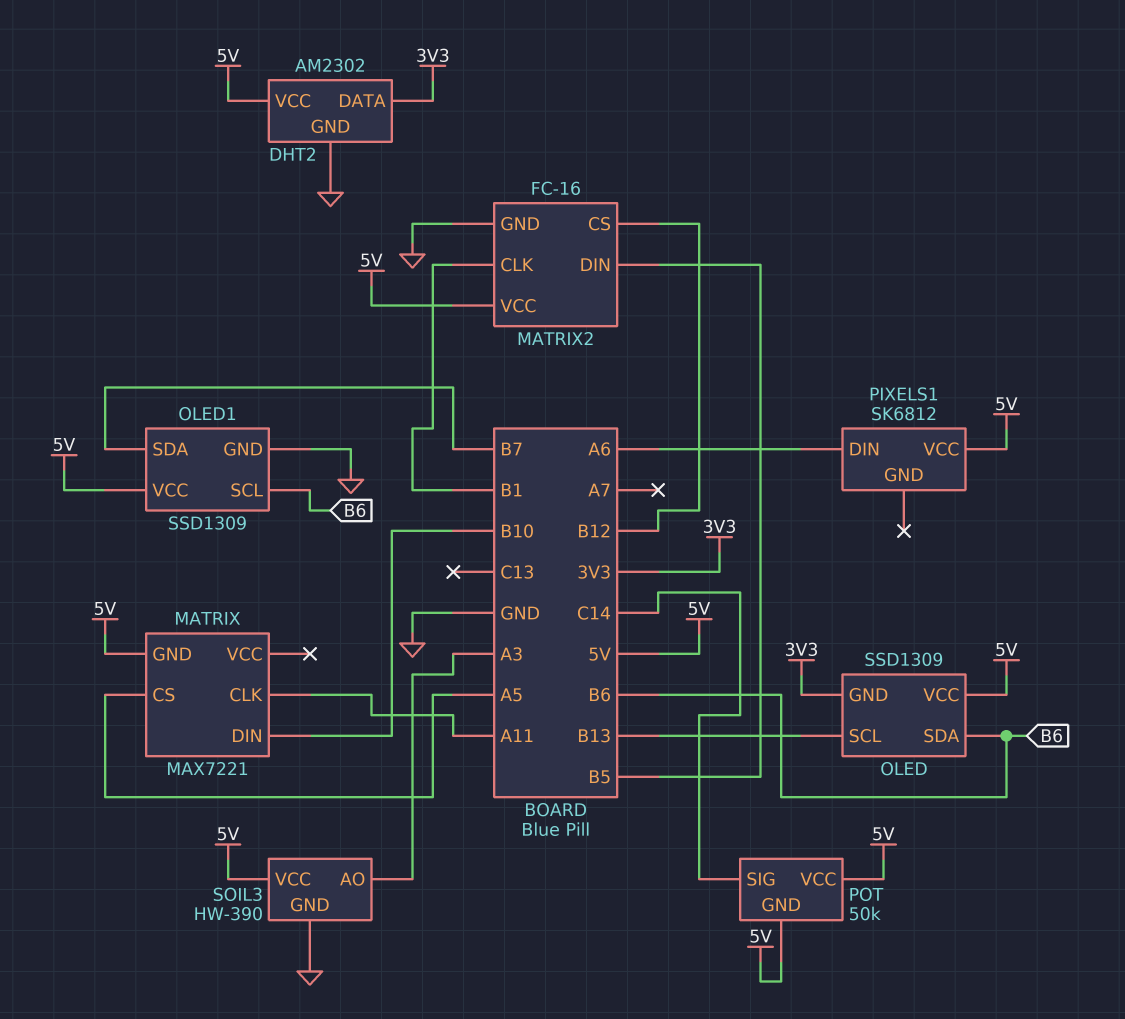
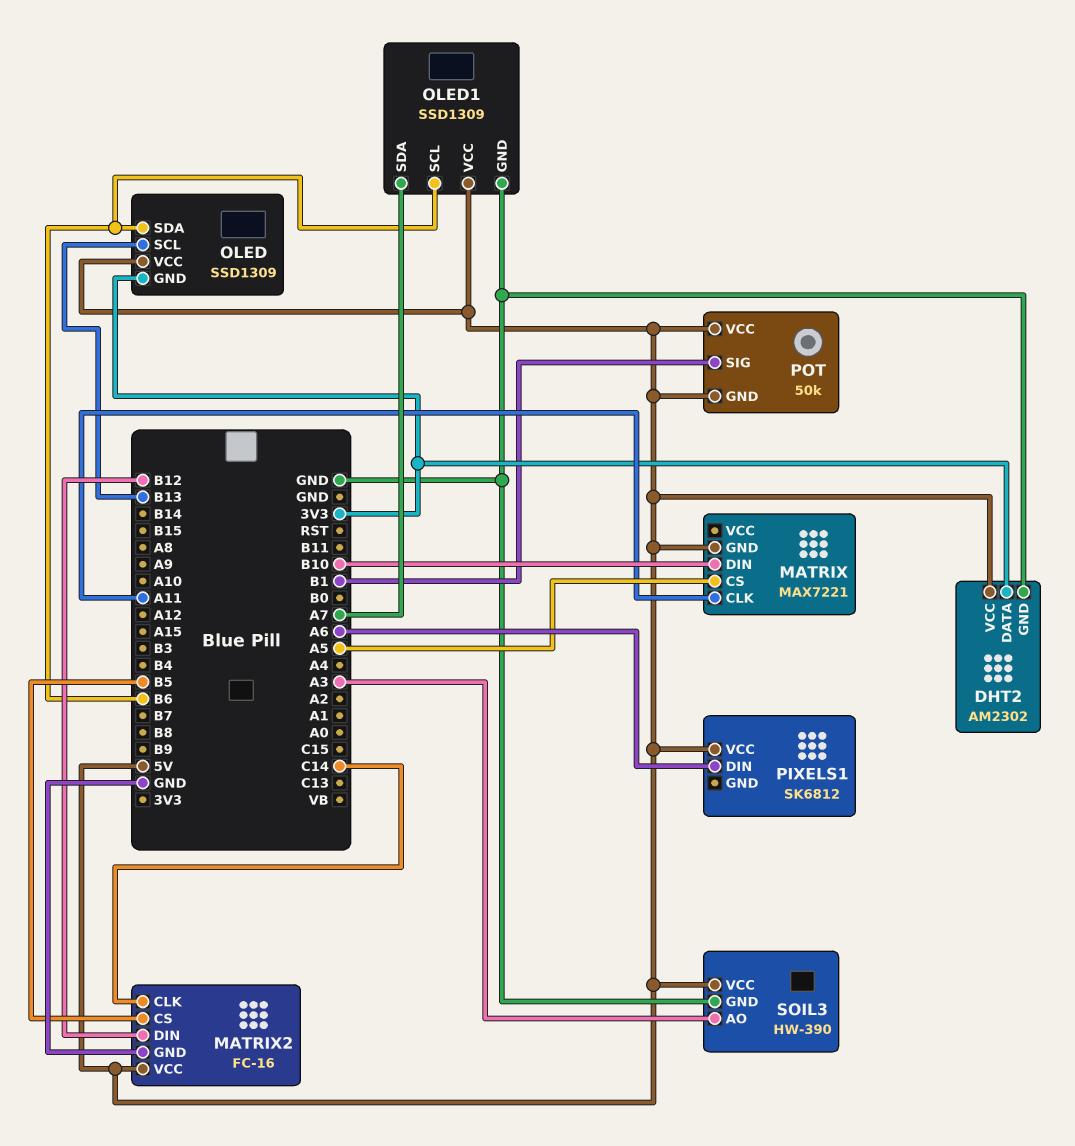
MATRIX2 pin CLK: B1 -> C14
MATRIX2 pin CS: B12 -> B5
MATRIX2 pin DIN: B5 -> B12
OLED1 pin SDA: B7 -> A7
POT pin SIG: C14 -> B1

